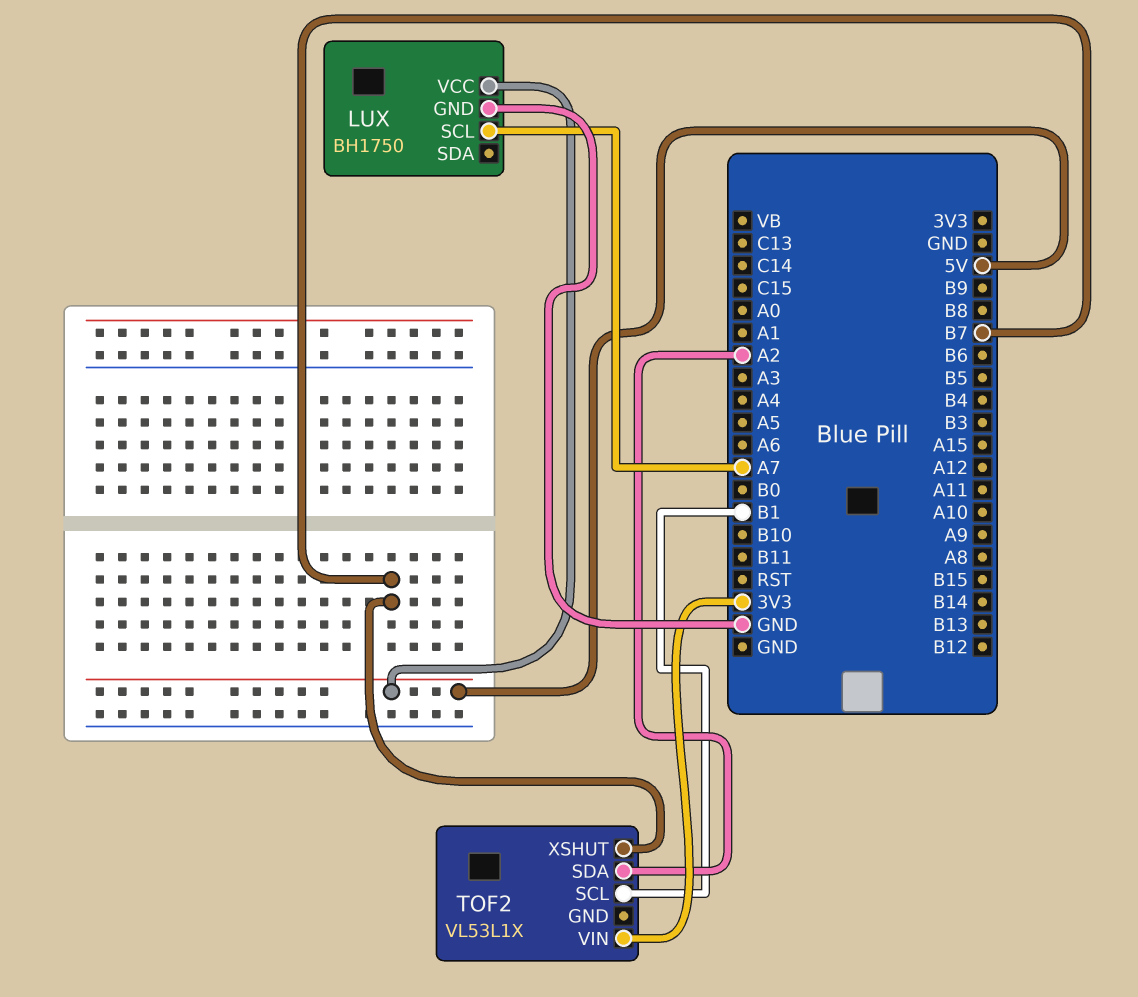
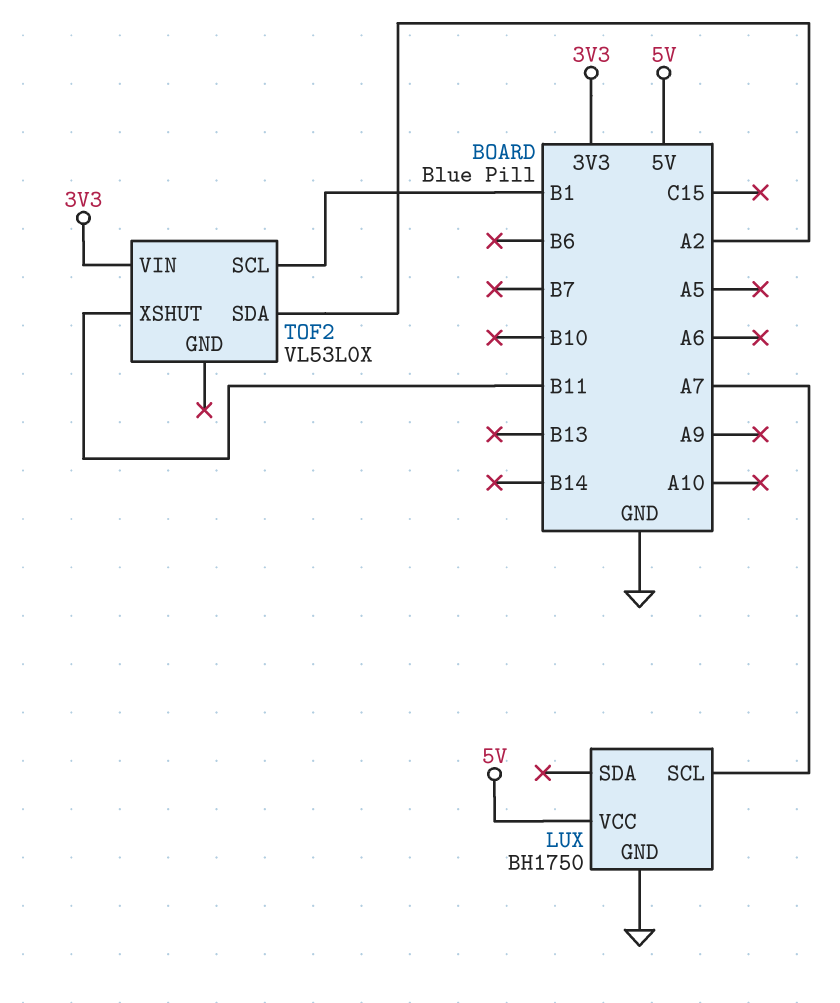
TOF2: VL53L1X -> VL53L0X
TOF2 pin XSHUT: B7 -> B11

